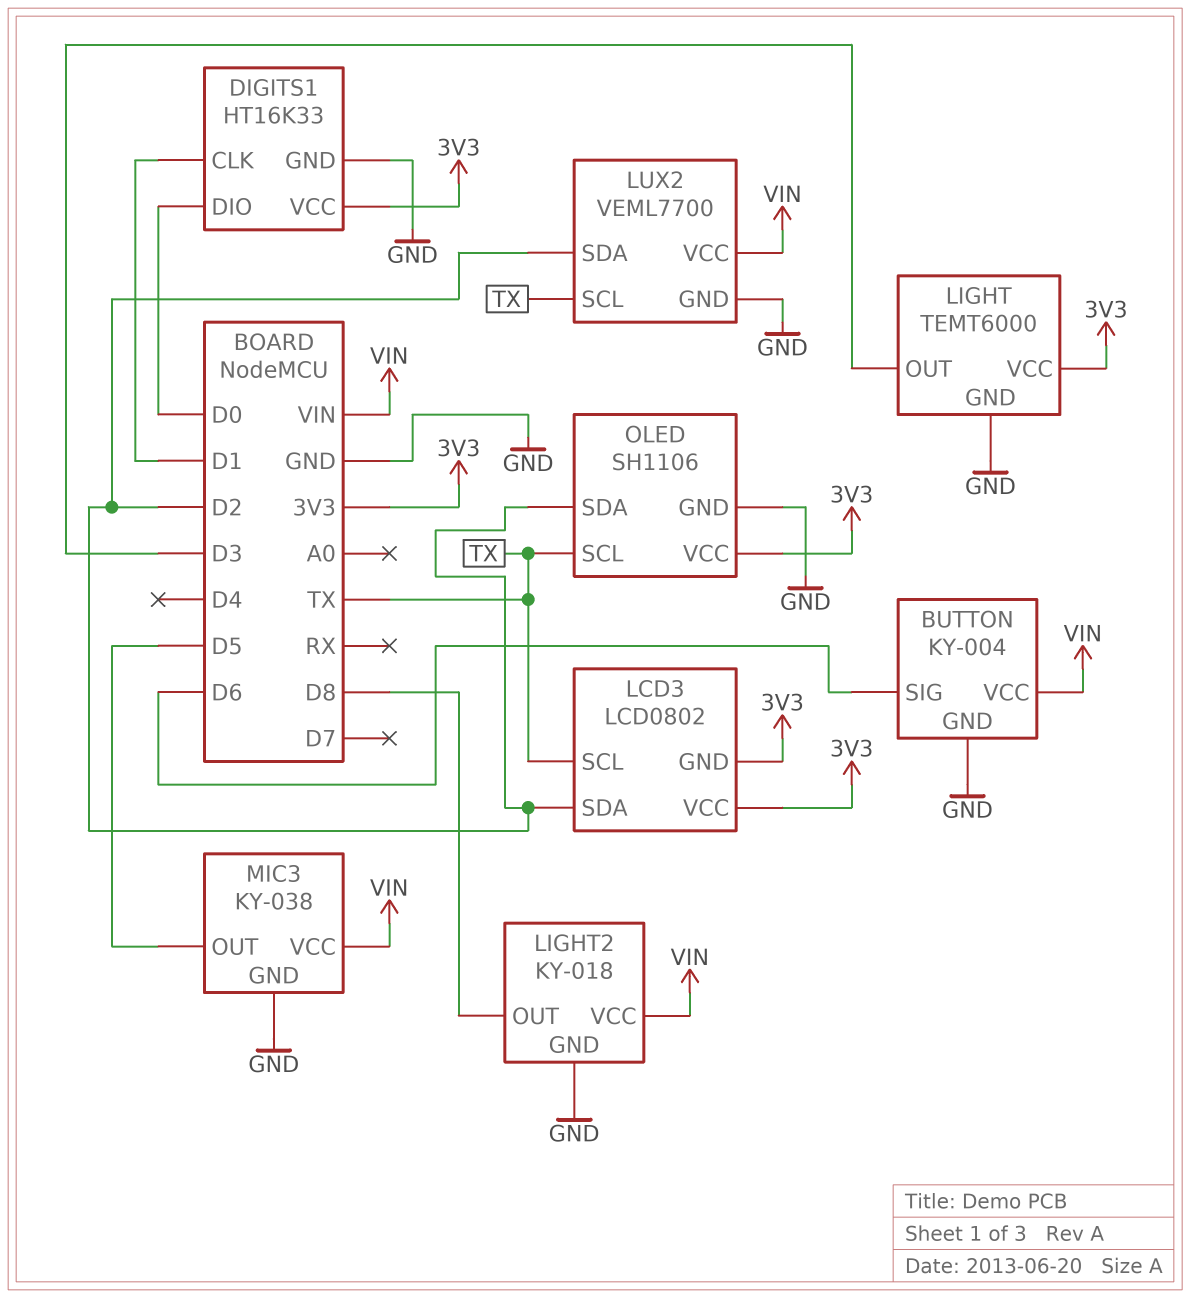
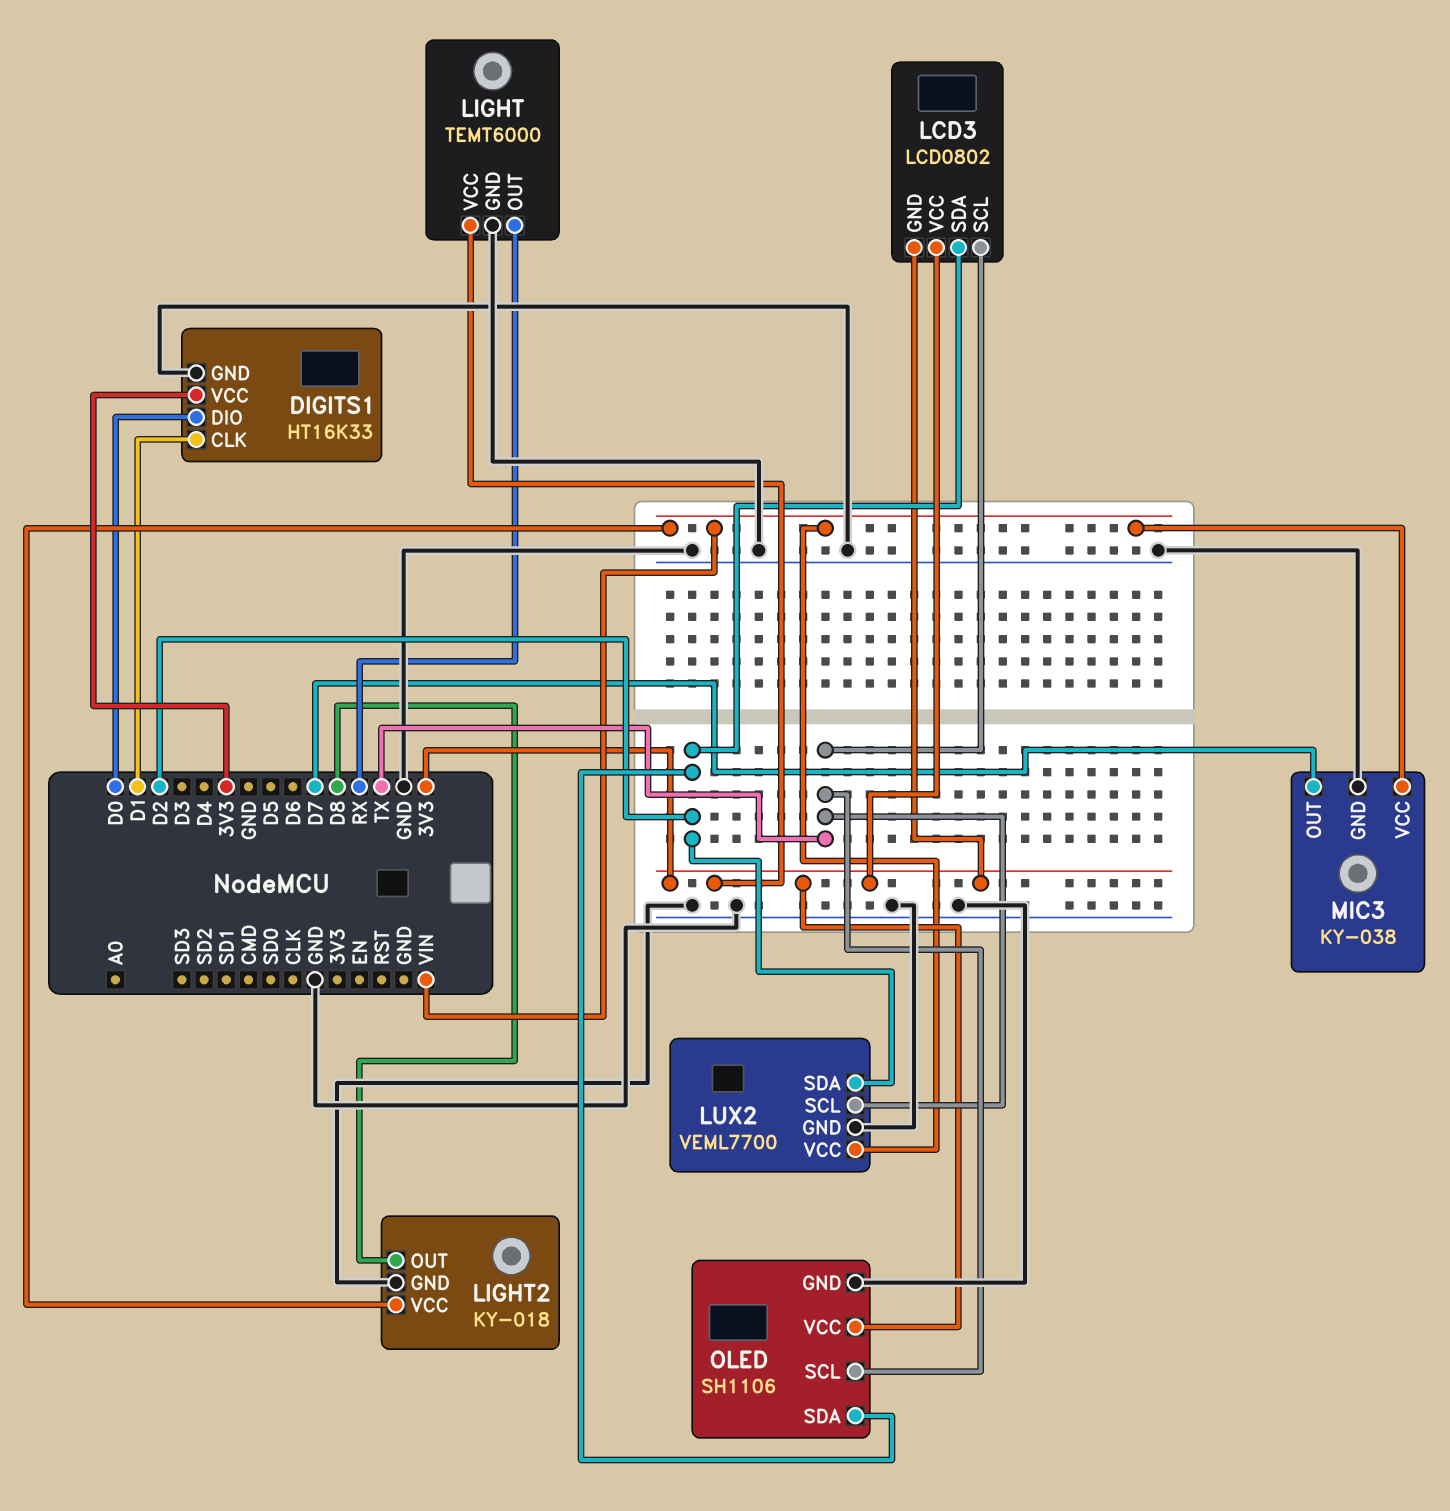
BUTTON: KY-004 -> none
BUTTON pin GND: GND -> none
BUTTON pin SIG: D6 -> none
BUTTON pin VCC: VIN -> none
LIGHT pin OUT: D3 -> RX
MIC3 pin OUT: D5 -> D7

